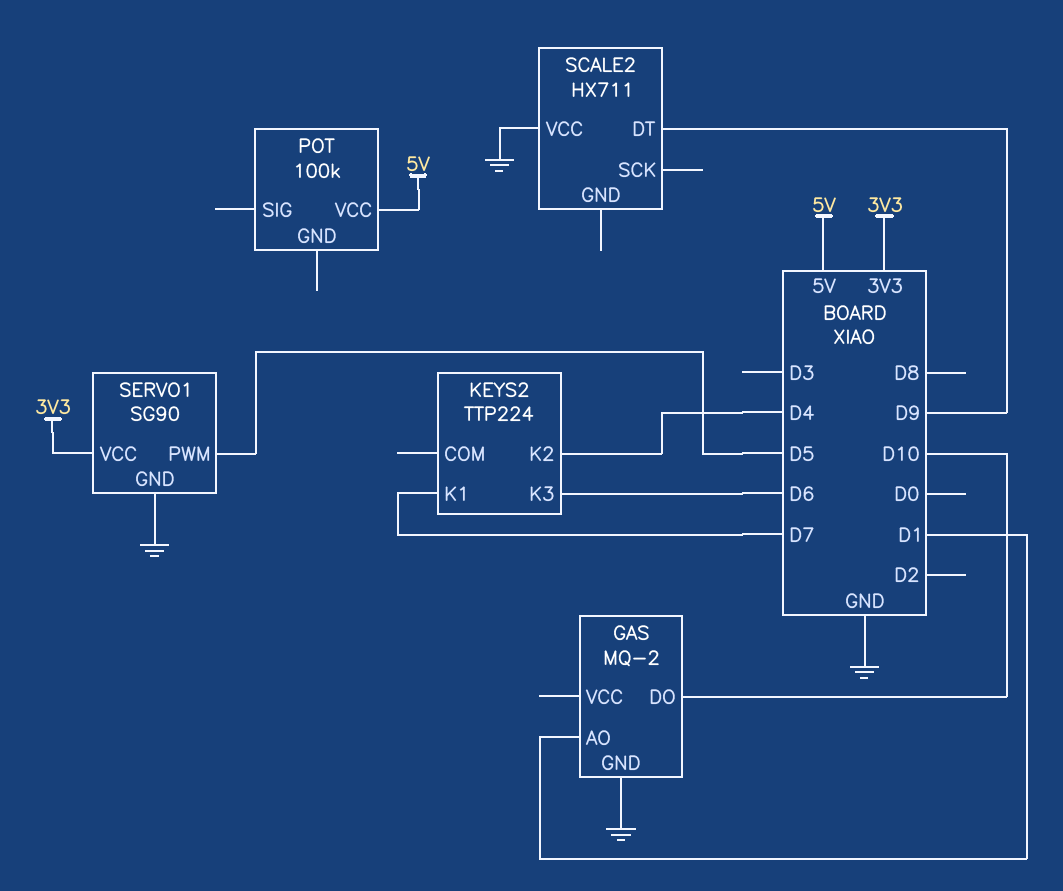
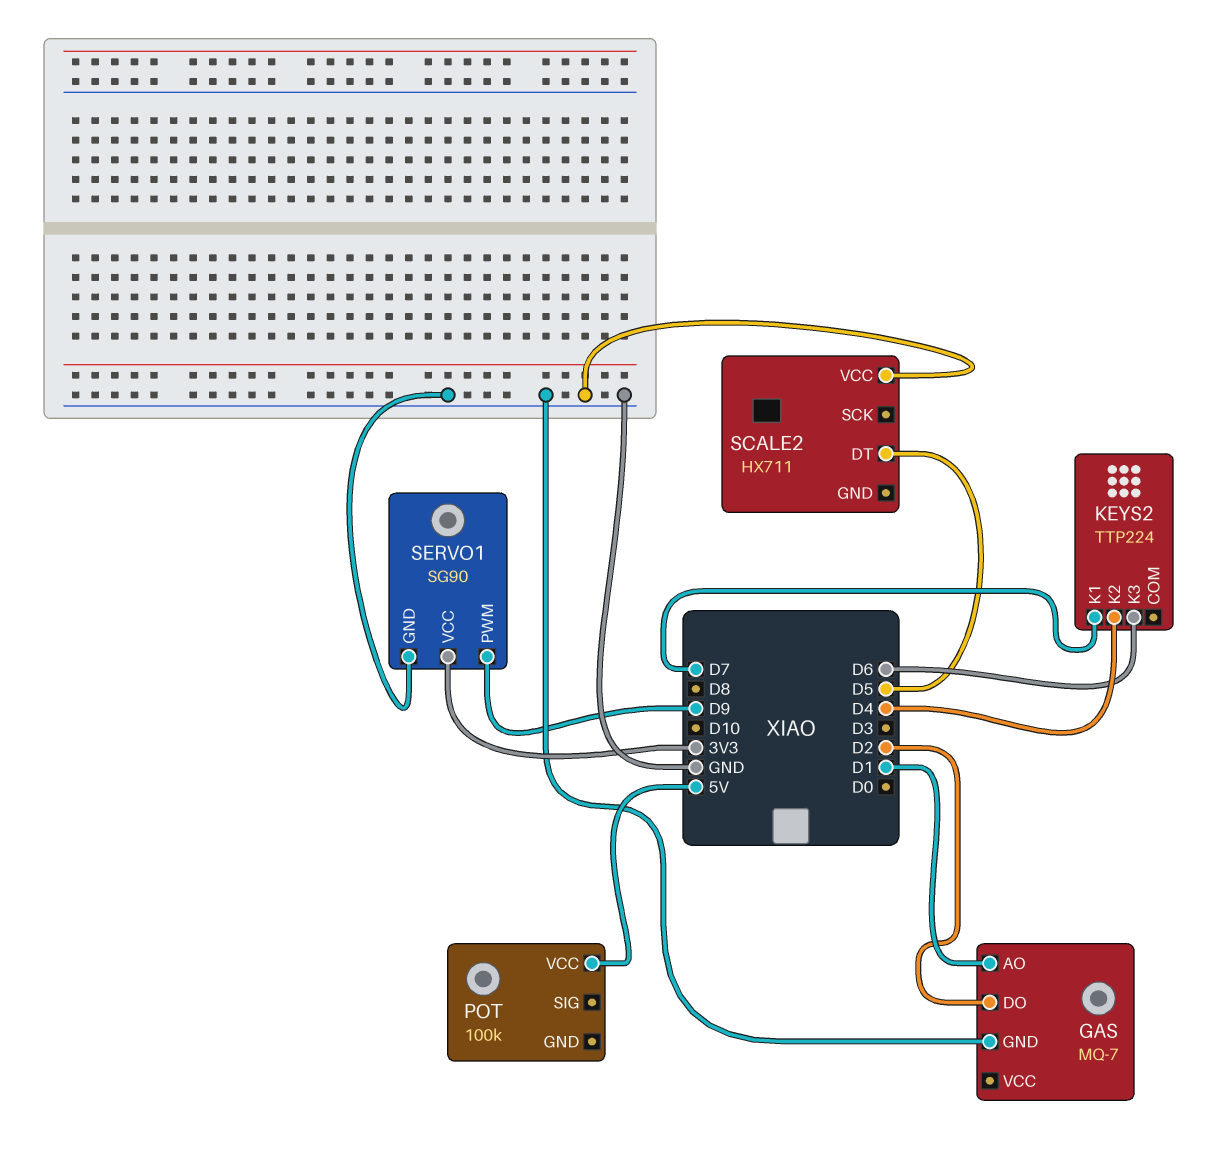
GAS: MQ-2 -> MQ-7
GAS pin DO: D10 -> D2
SCALE2 pin DT: D9 -> D5
SERVO1 pin PWM: D5 -> D9

